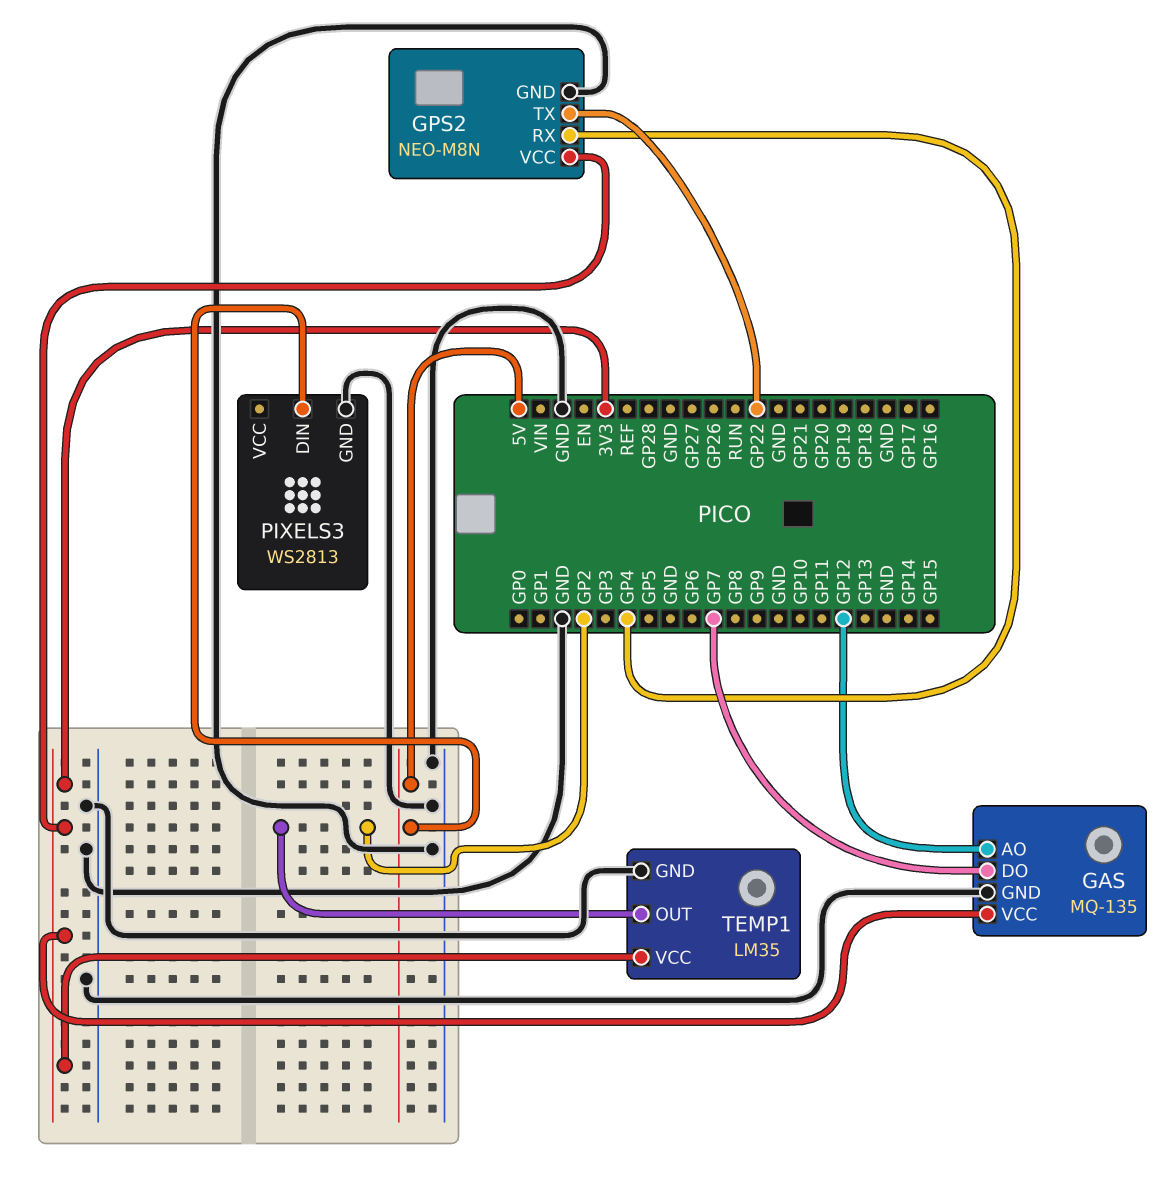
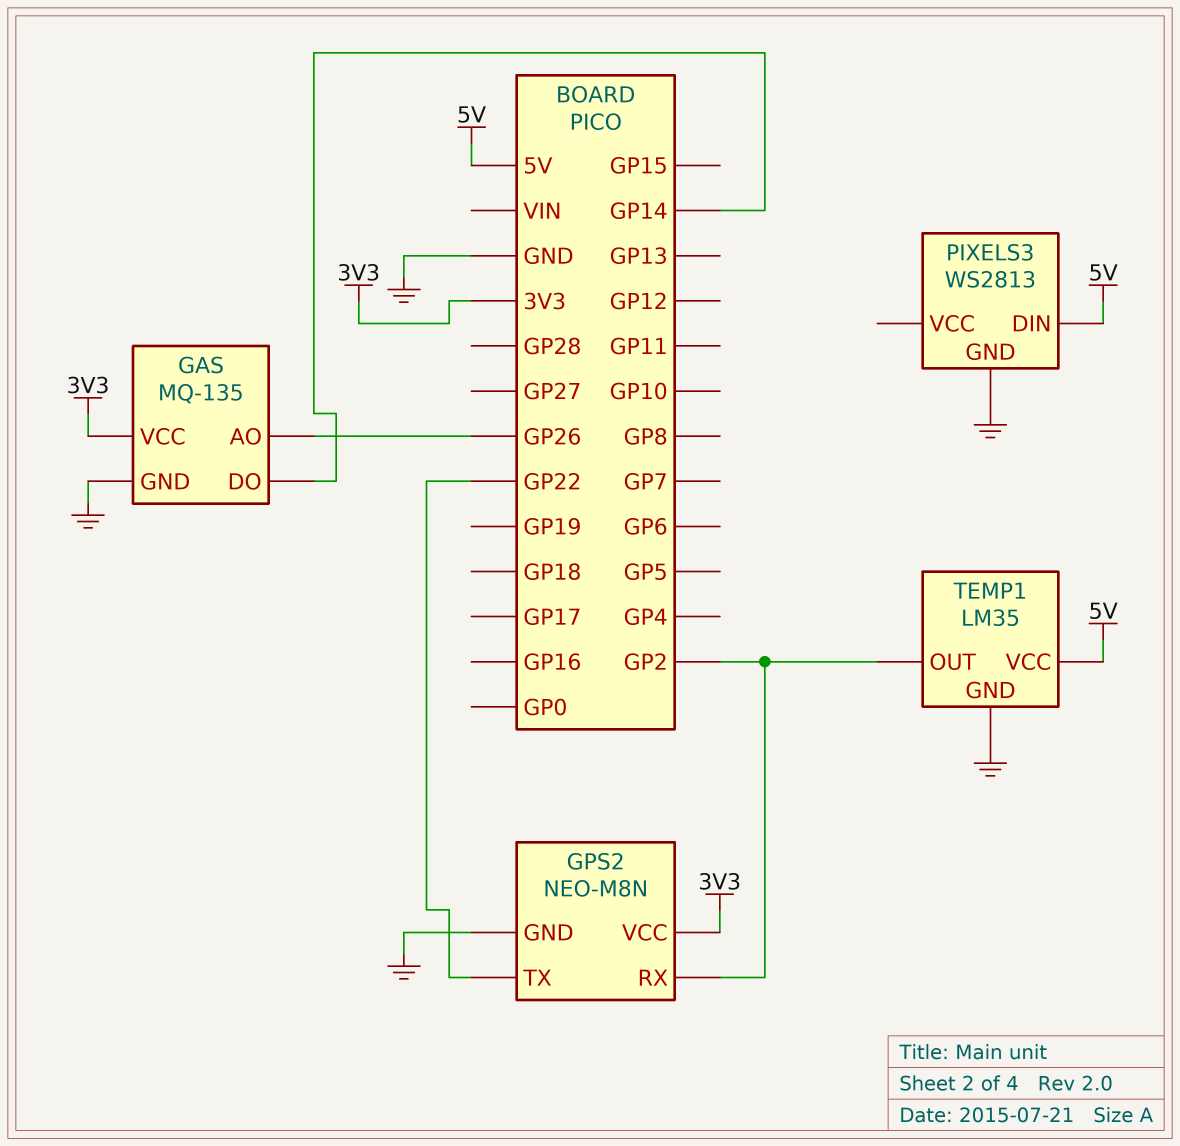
GAS pin AO: GP12 -> GP26
GAS pin DO: GP7 -> GP14
GPS2 pin RX: GP4 -> GP2
TEMP1 pin VCC: 3V3 -> 5V

